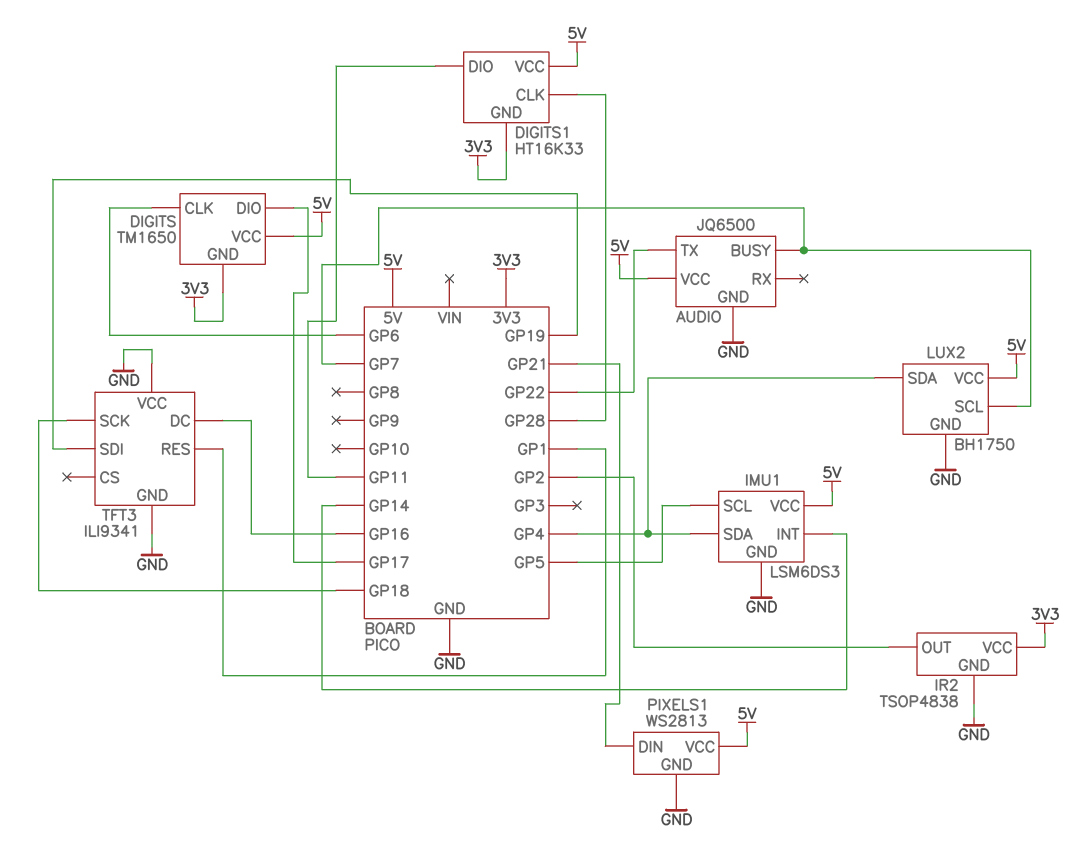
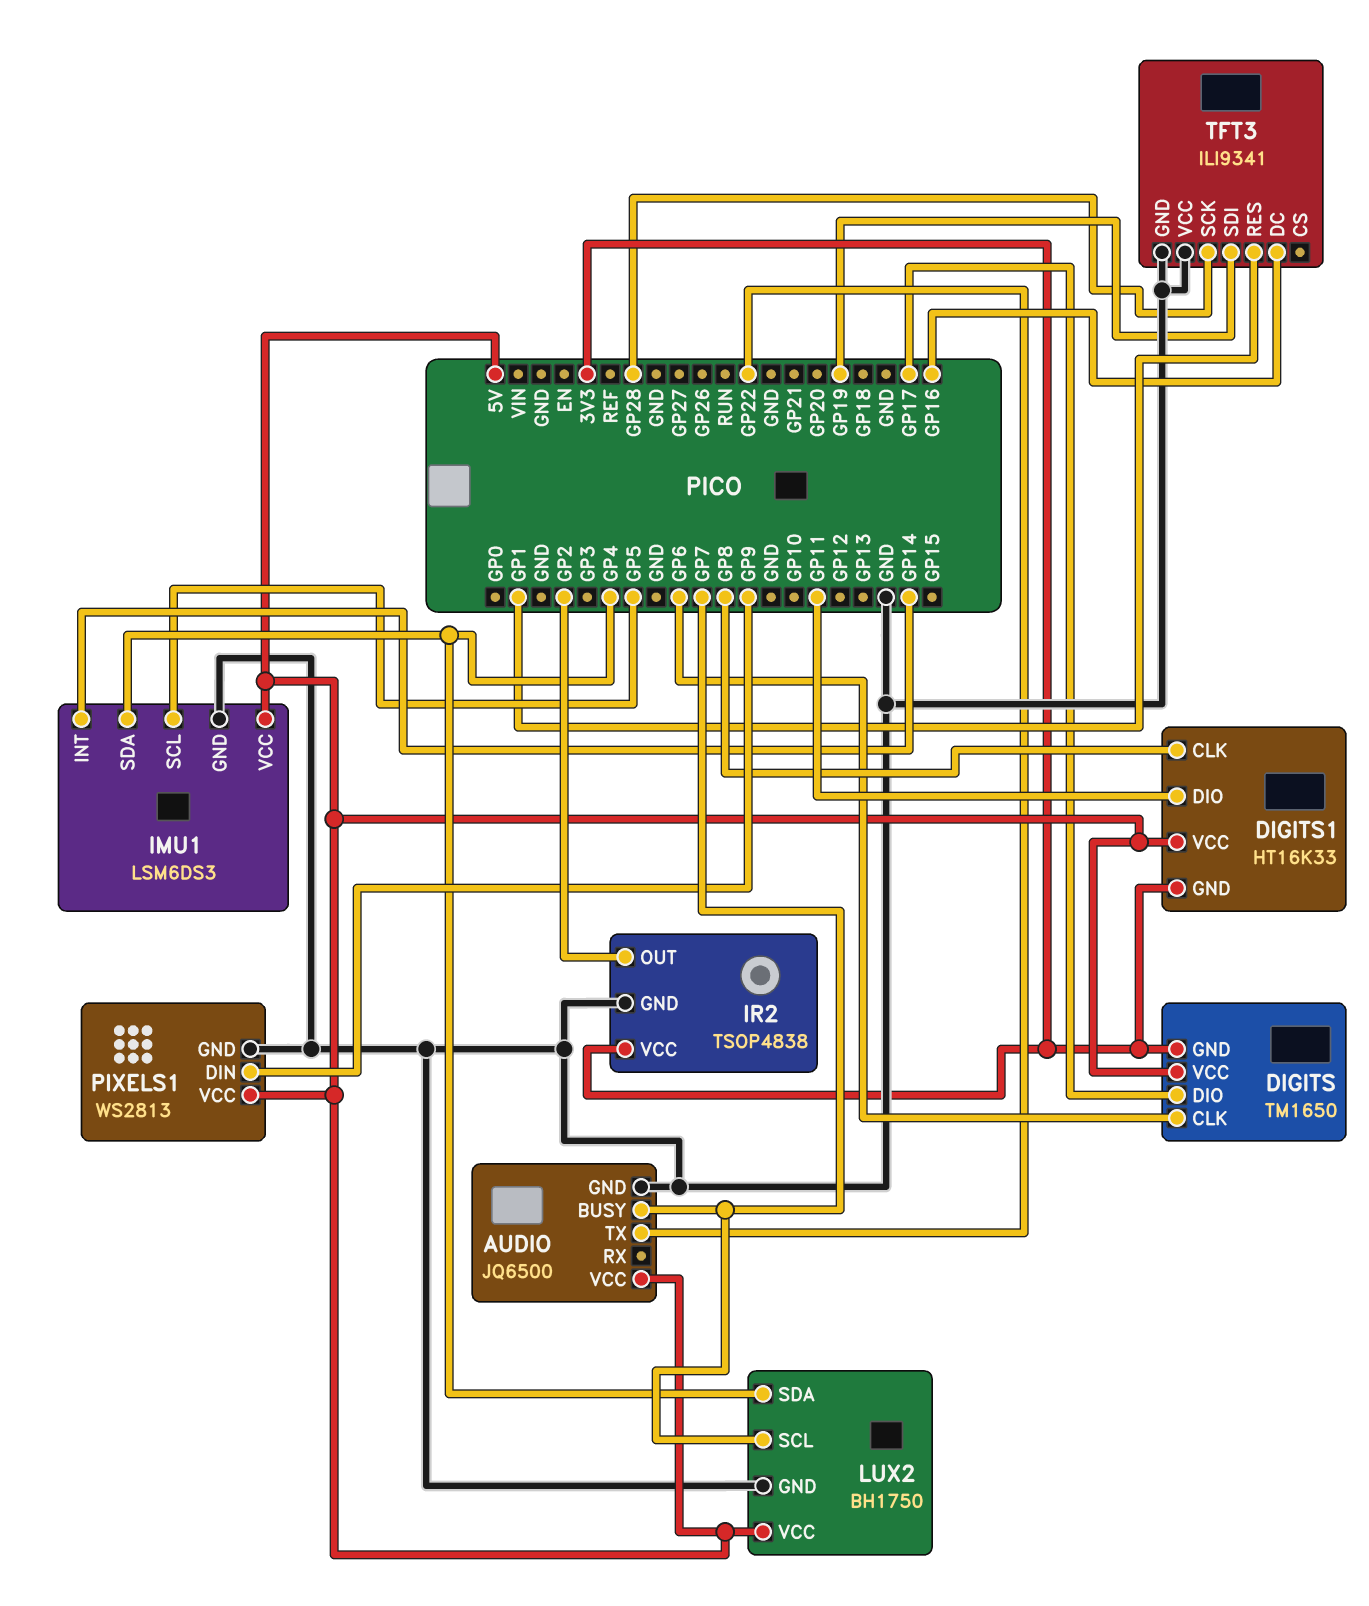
DIGITS1 pin CLK: GP28 -> GP8
PIXELS1 pin DIN: GP21 -> GP9
TFT3 pin SCK: GP18 -> GP28

